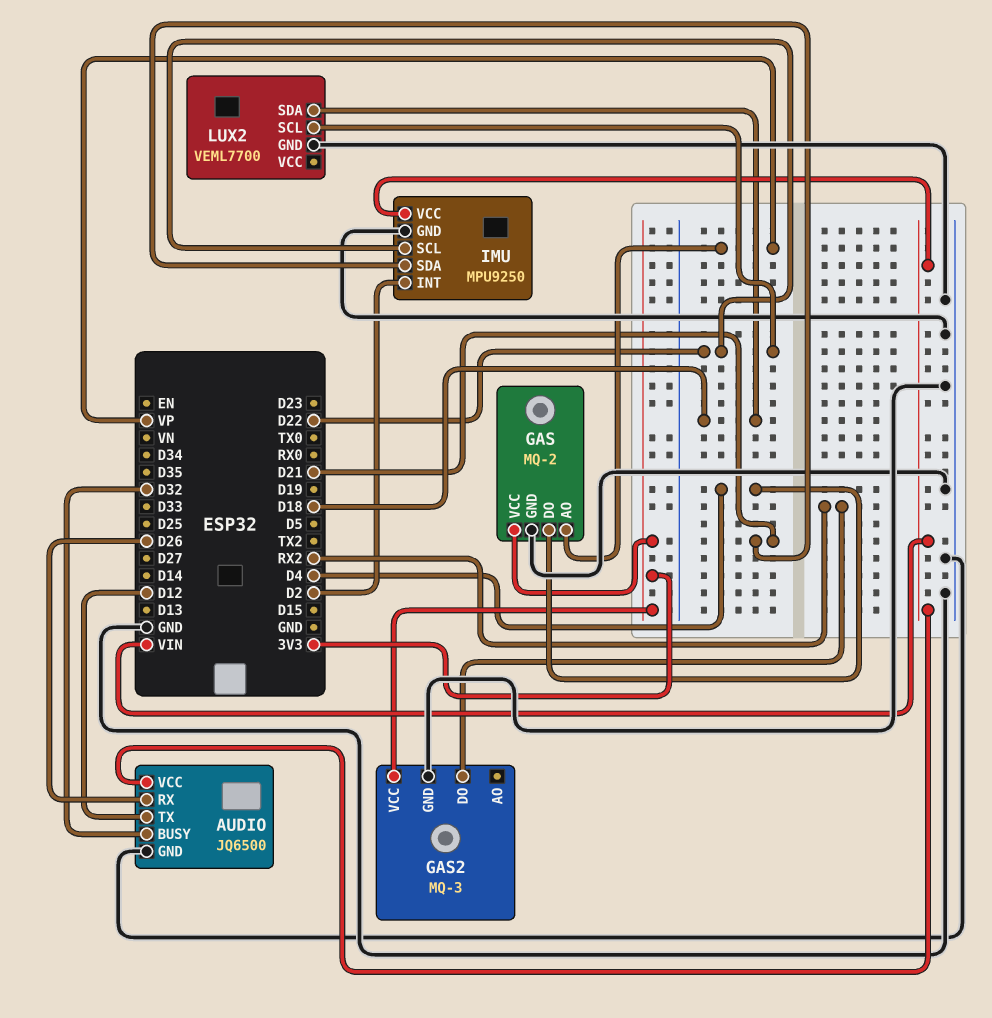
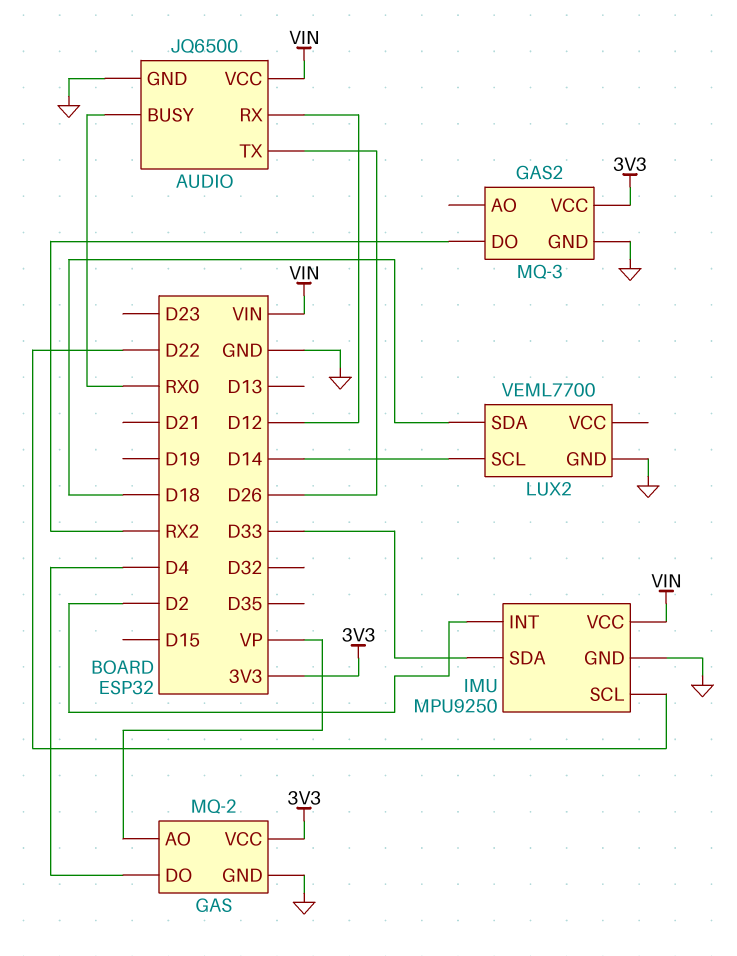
AUDIO pin BUSY: D32 -> RX0
AUDIO pin RX: D26 -> D12
AUDIO pin TX: D12 -> D26
IMU pin SDA: D21 -> D33
LUX2 pin SCL: D22 -> D14

